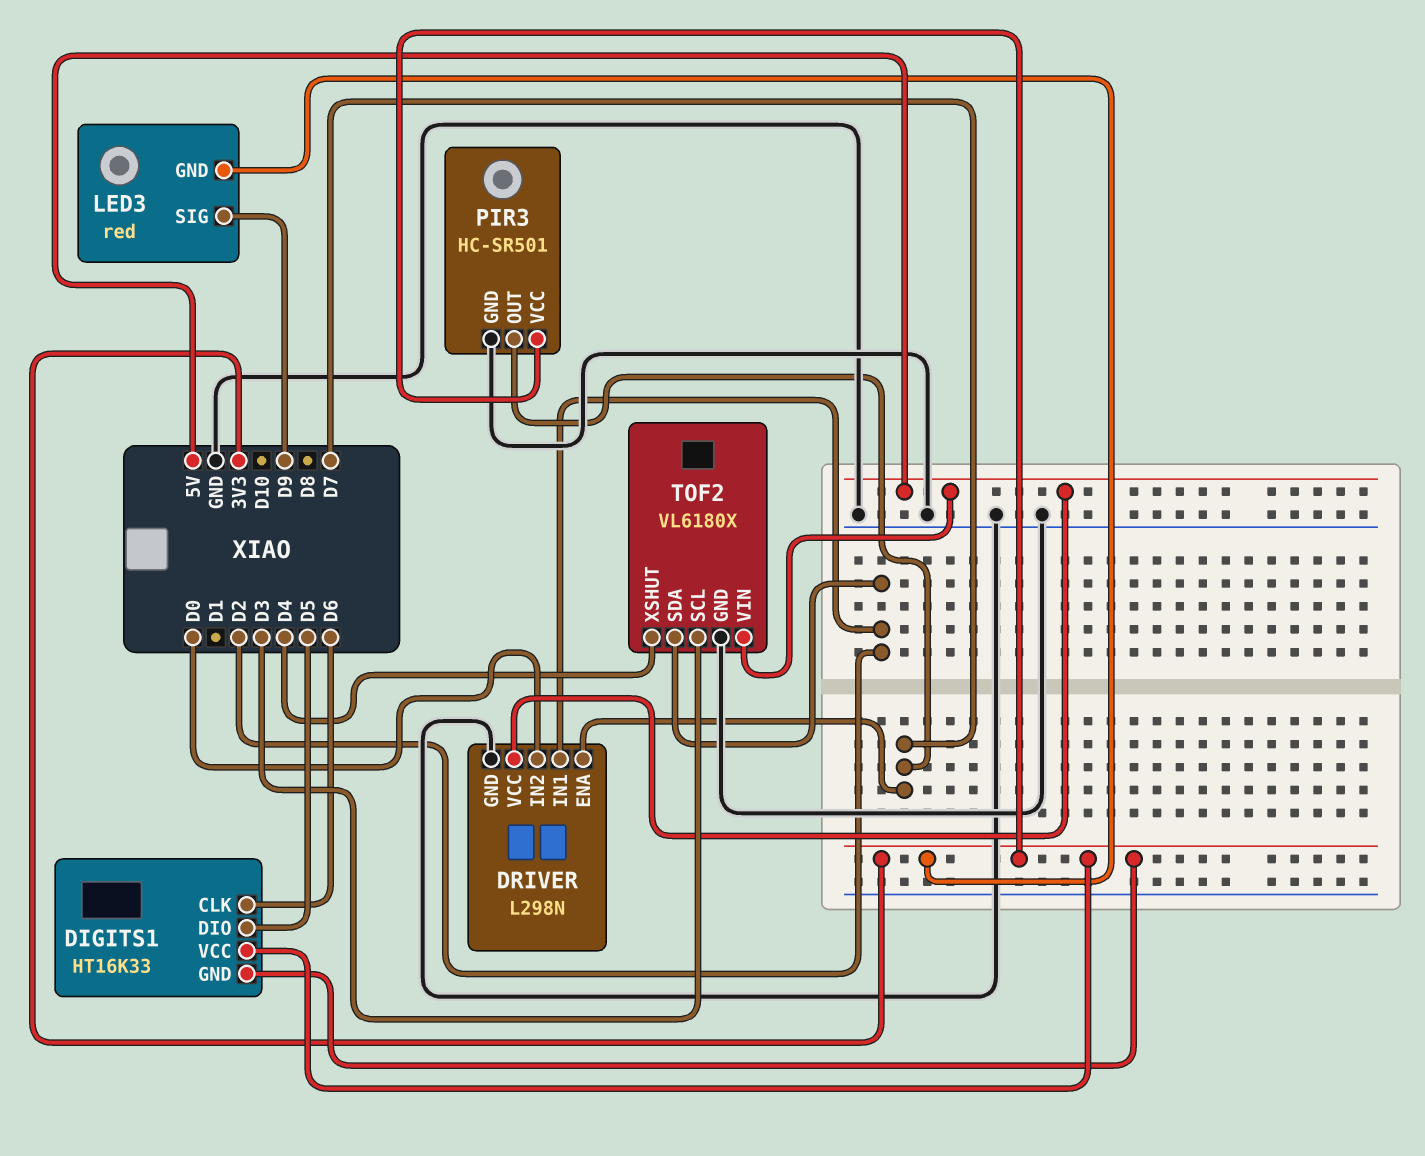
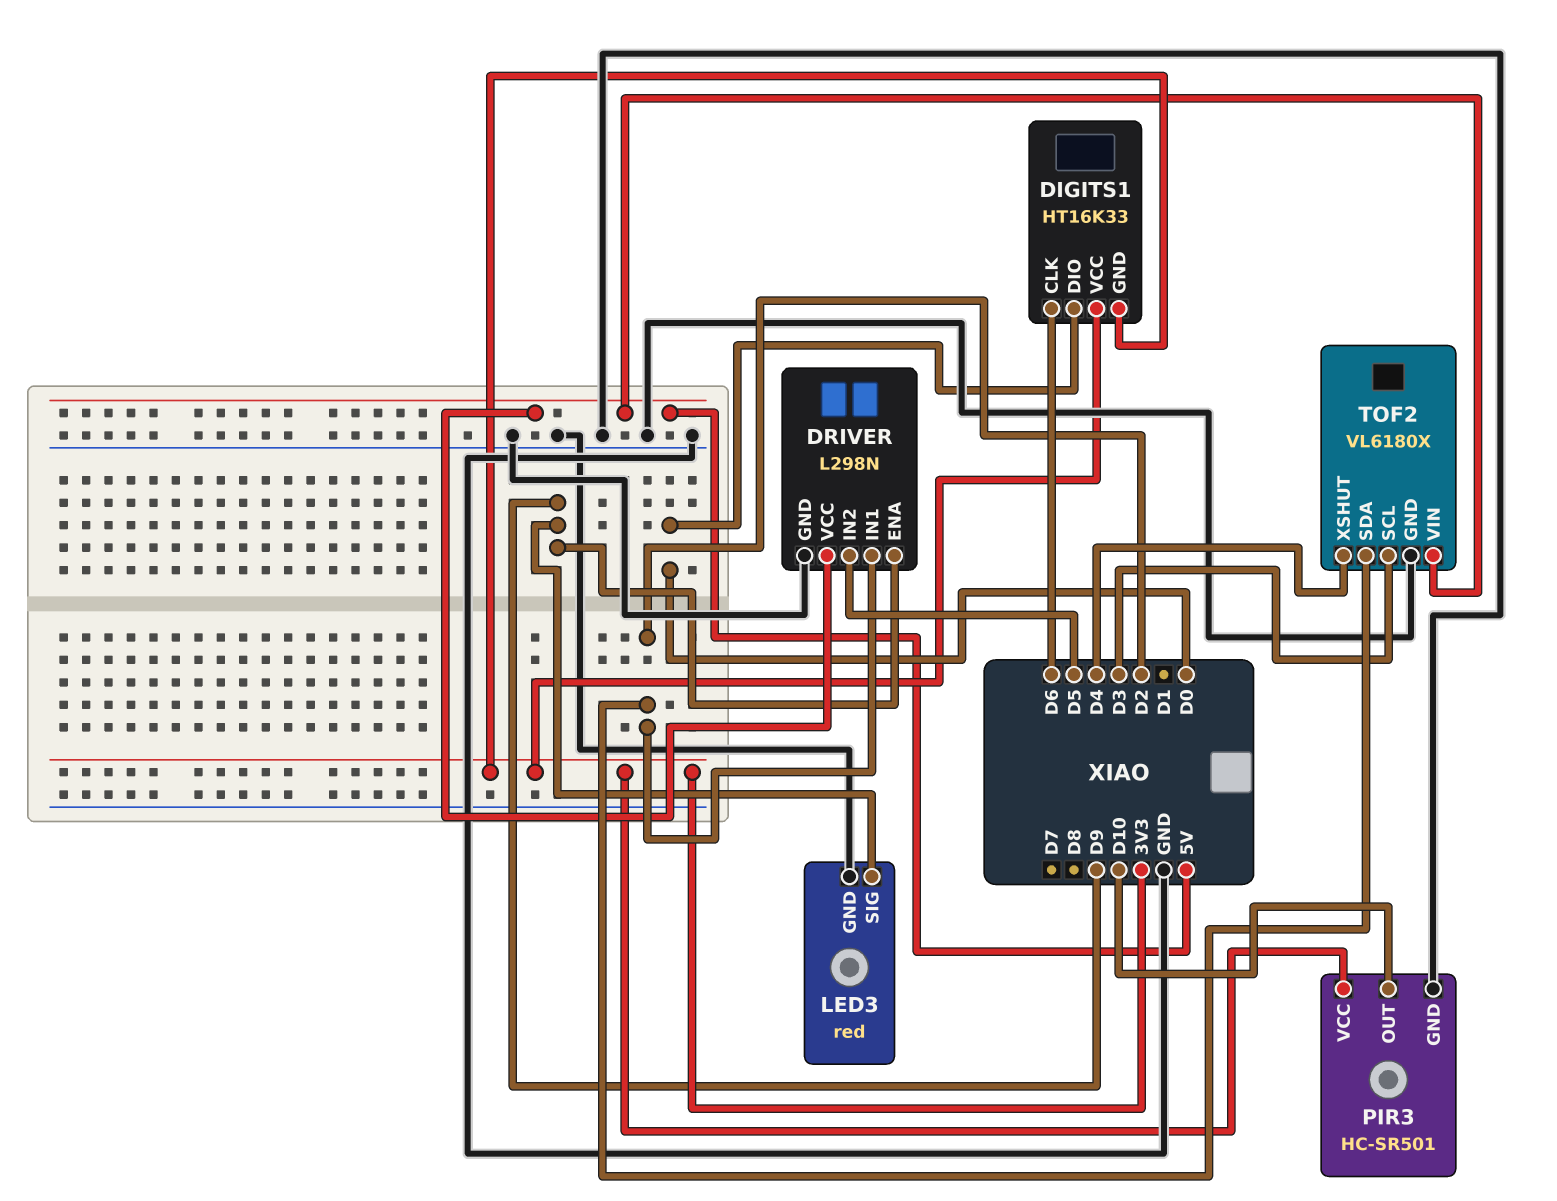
DIGITS1 pin DIO: D5 -> D0
DRIVER pin ENA: D7 -> D9
DRIVER pin IN2: D0 -> D5
LED3 pin GND: 3V3 -> GND
PIR3 pin OUT: D7 -> D10

